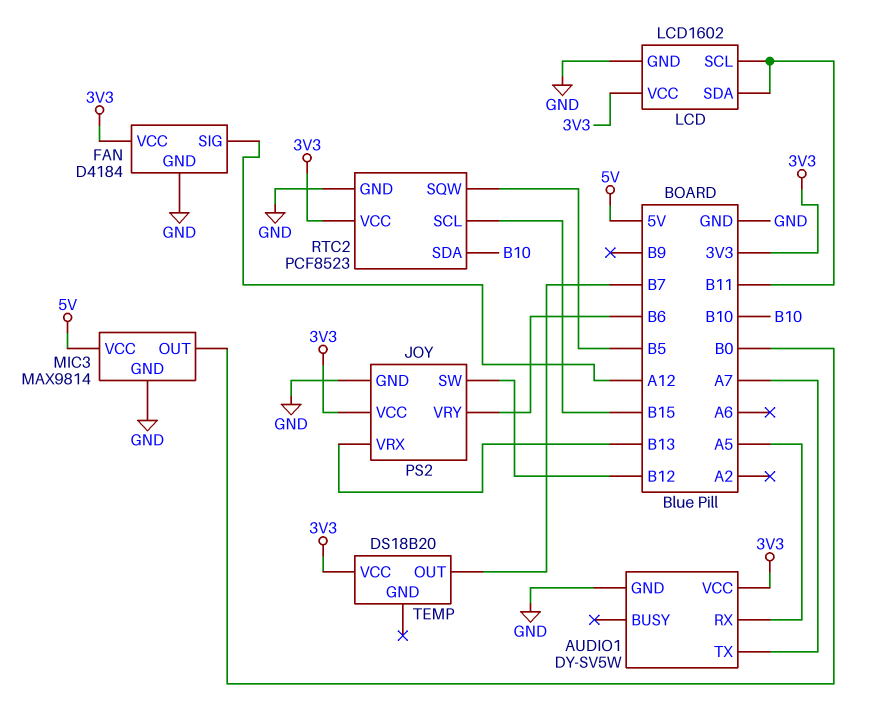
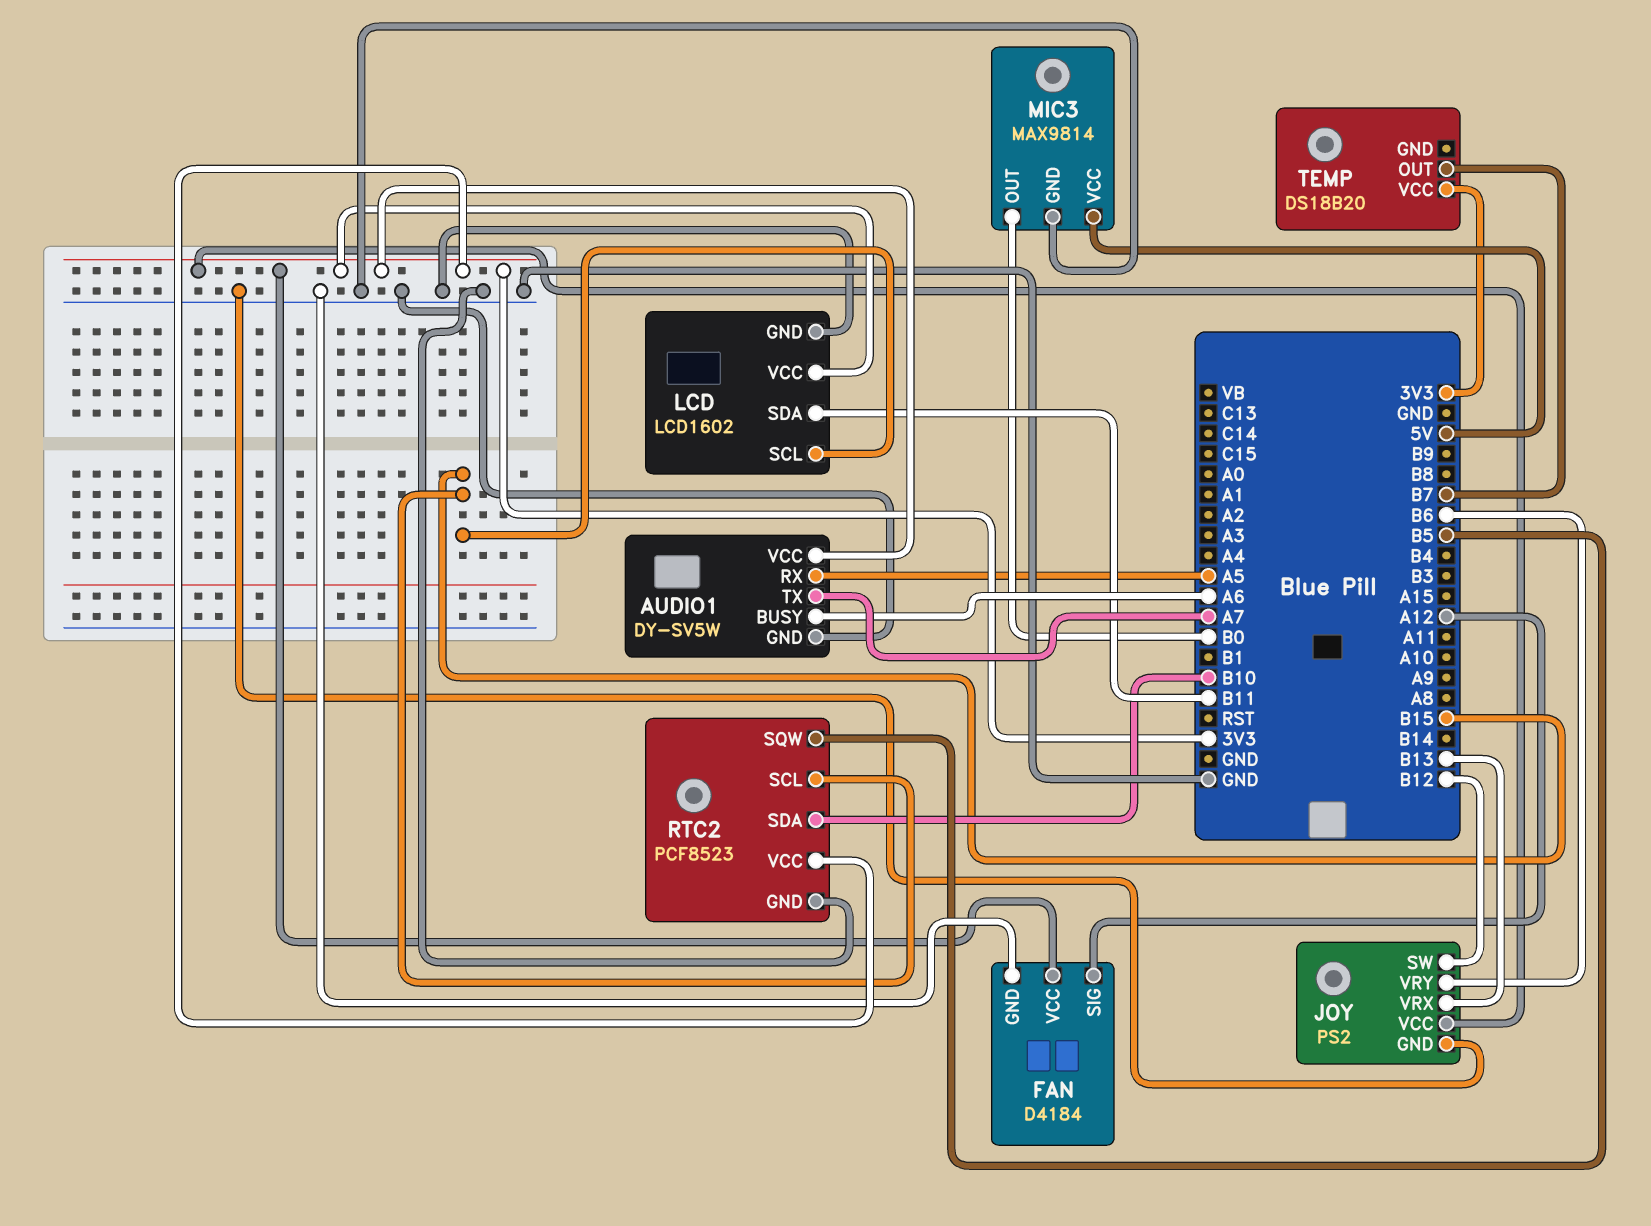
AUDIO1 pin BUSY: none -> A6
LCD pin SCL: B11 -> B15

